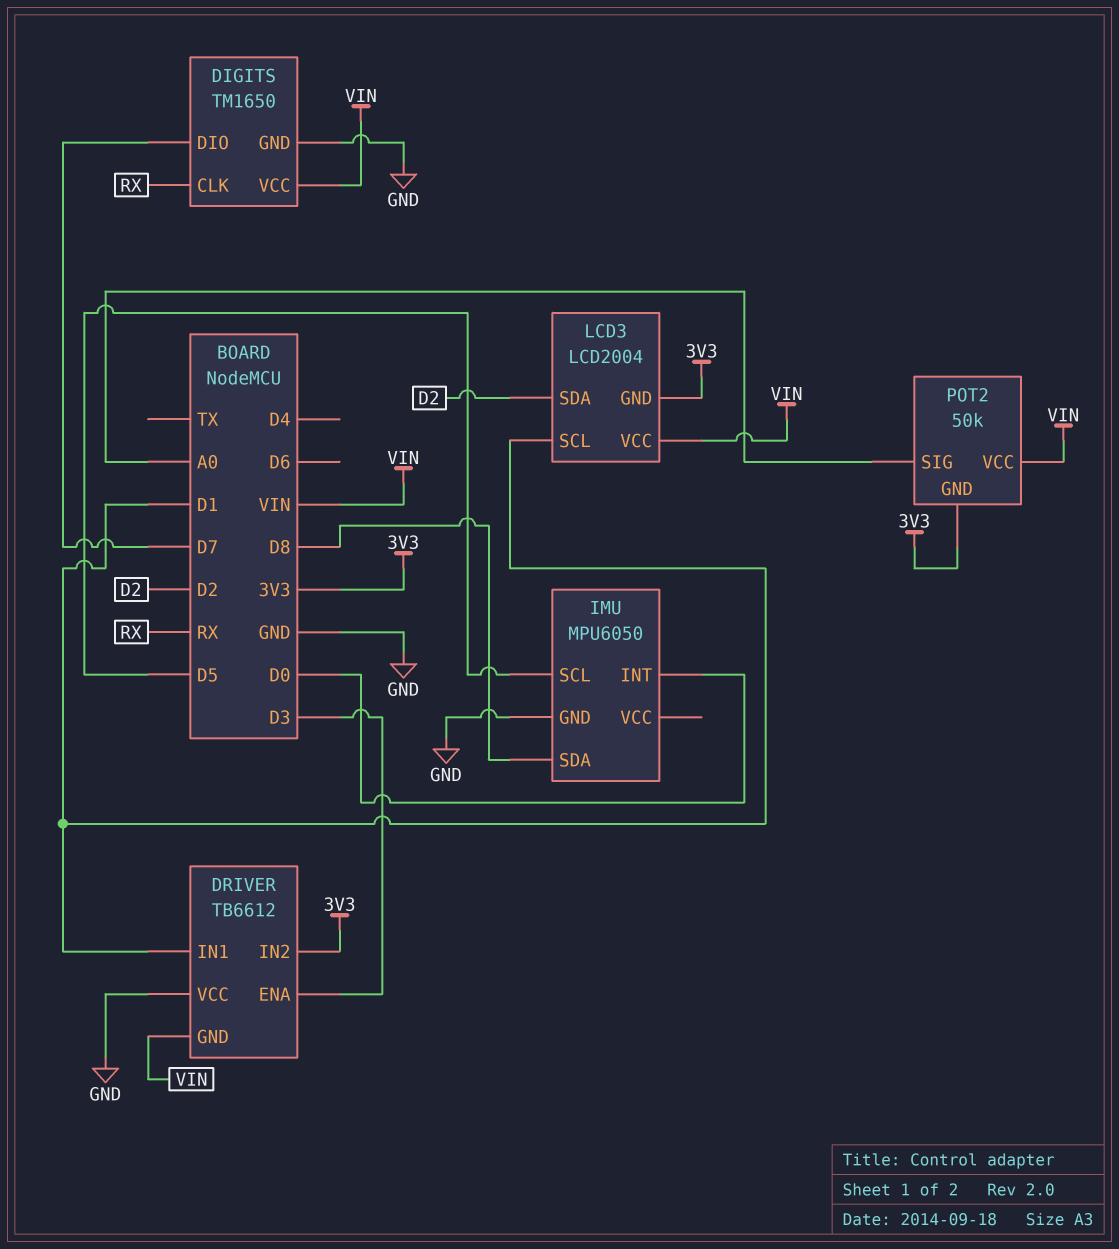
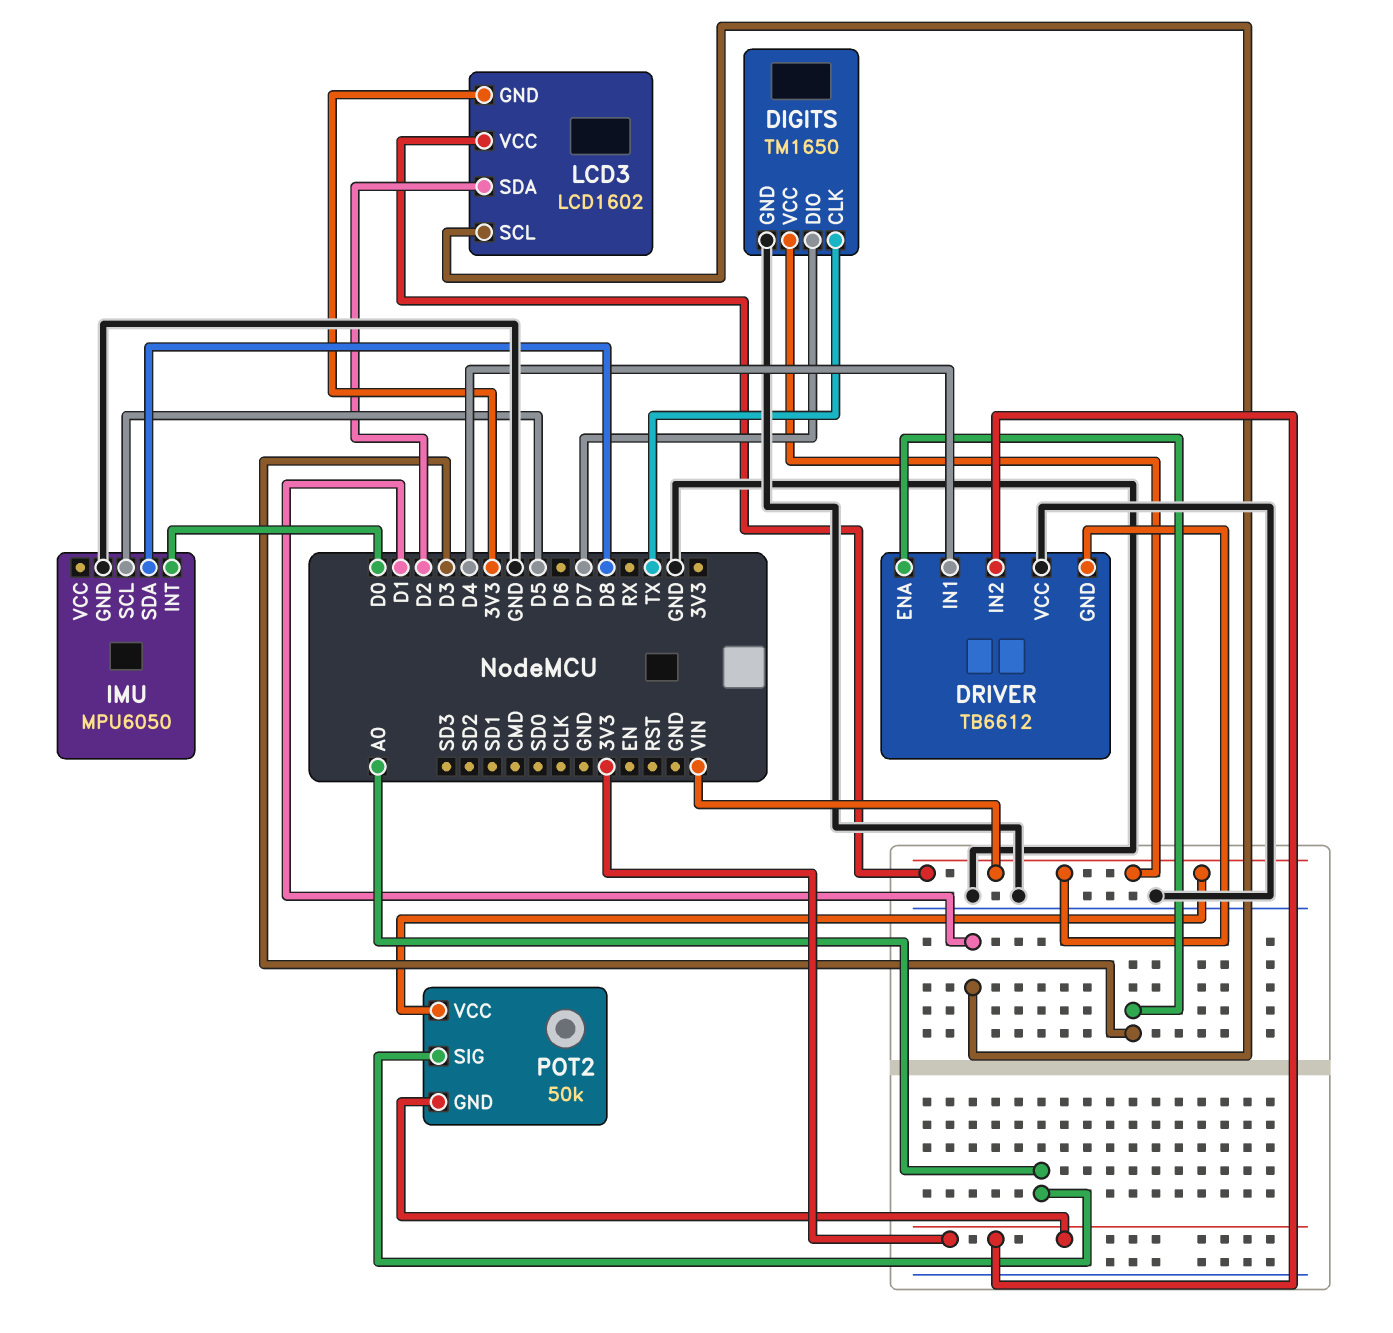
DIGITS pin CLK: RX -> TX
DRIVER pin IN1: D1 -> D4
LCD3: LCD2004 -> LCD1602

